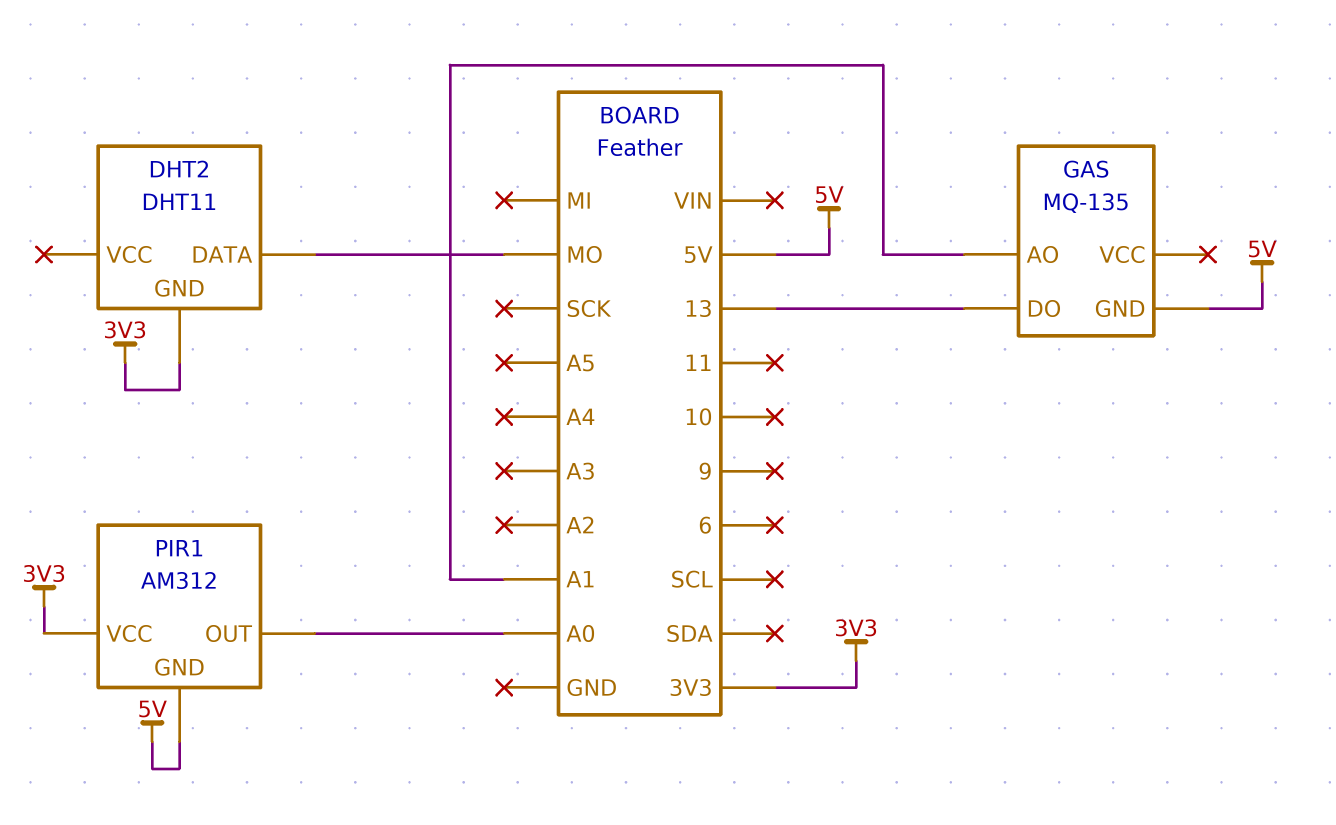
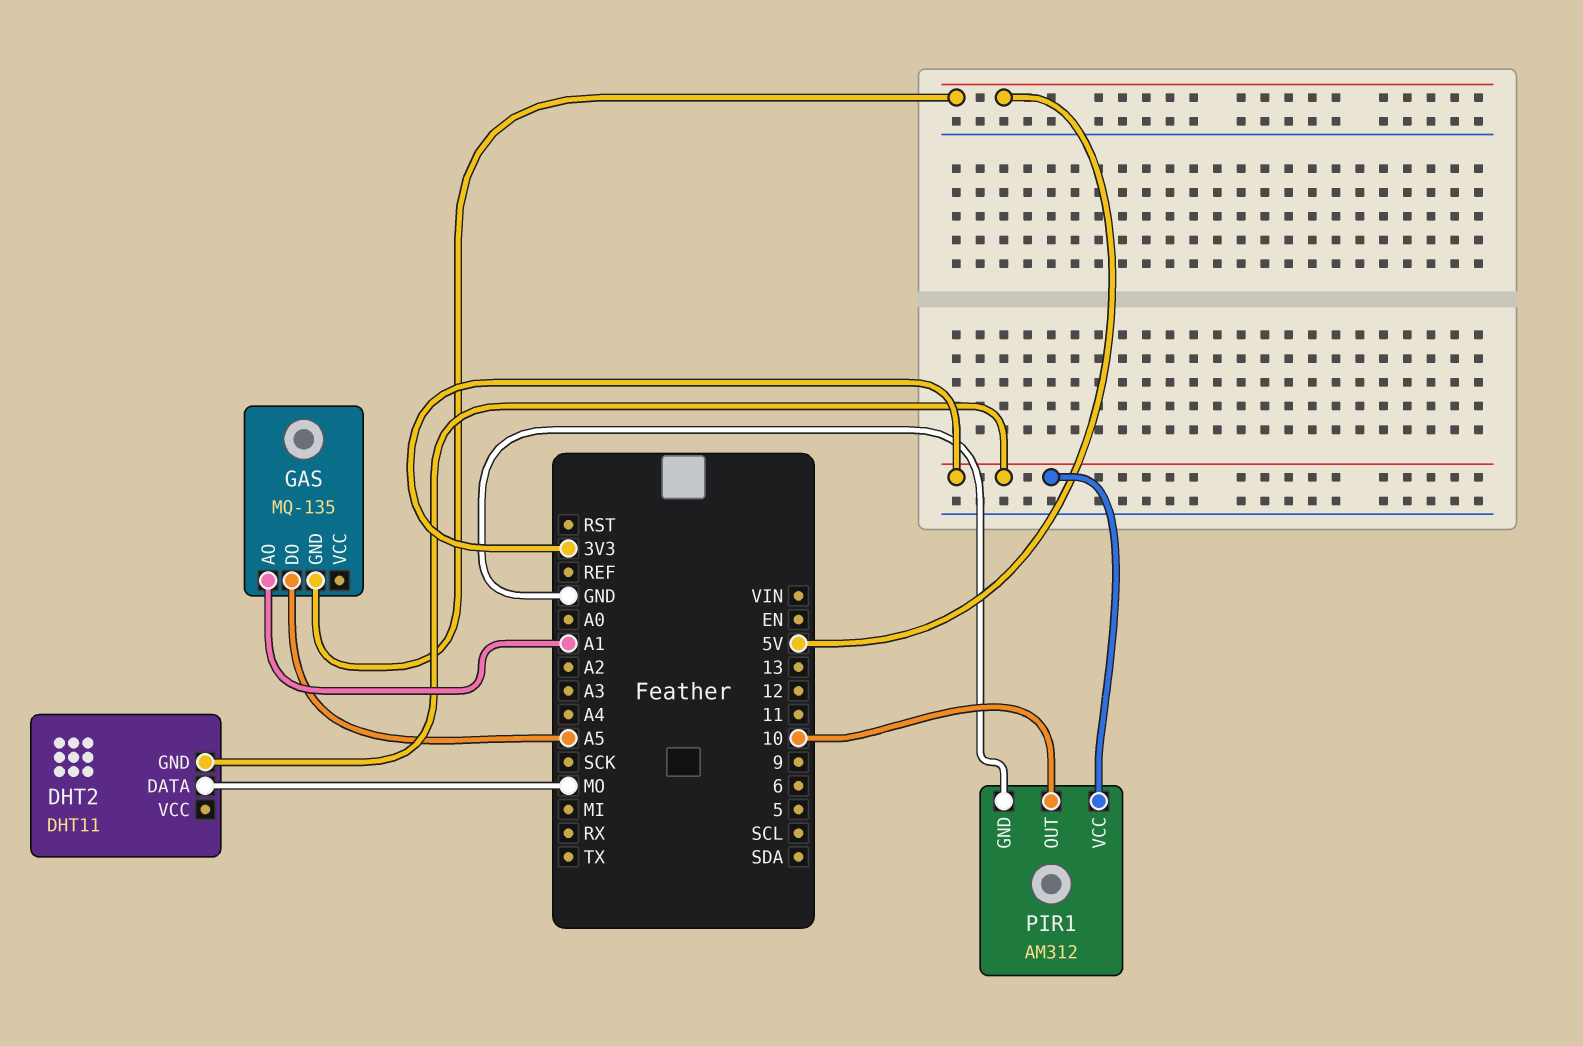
GAS pin DO: 13 -> A5
PIR1 pin GND: 5V -> GND
PIR1 pin OUT: A0 -> 10

